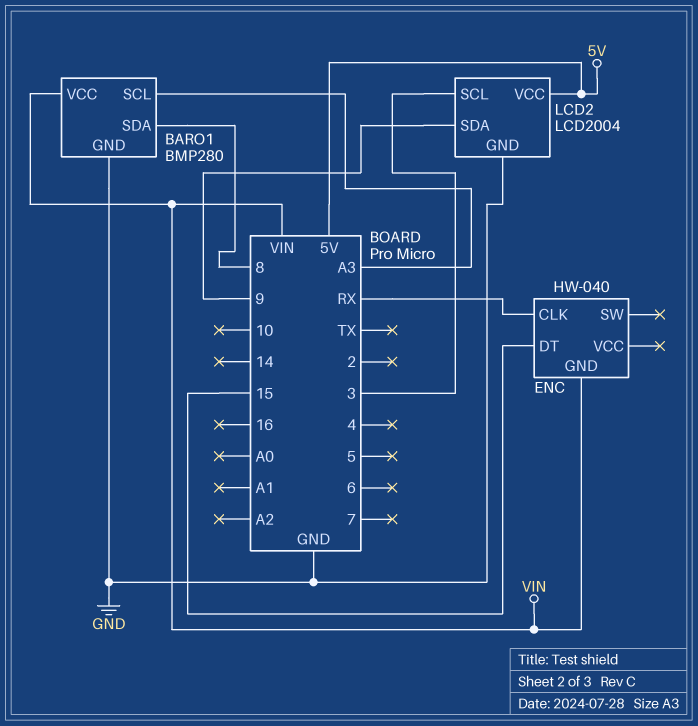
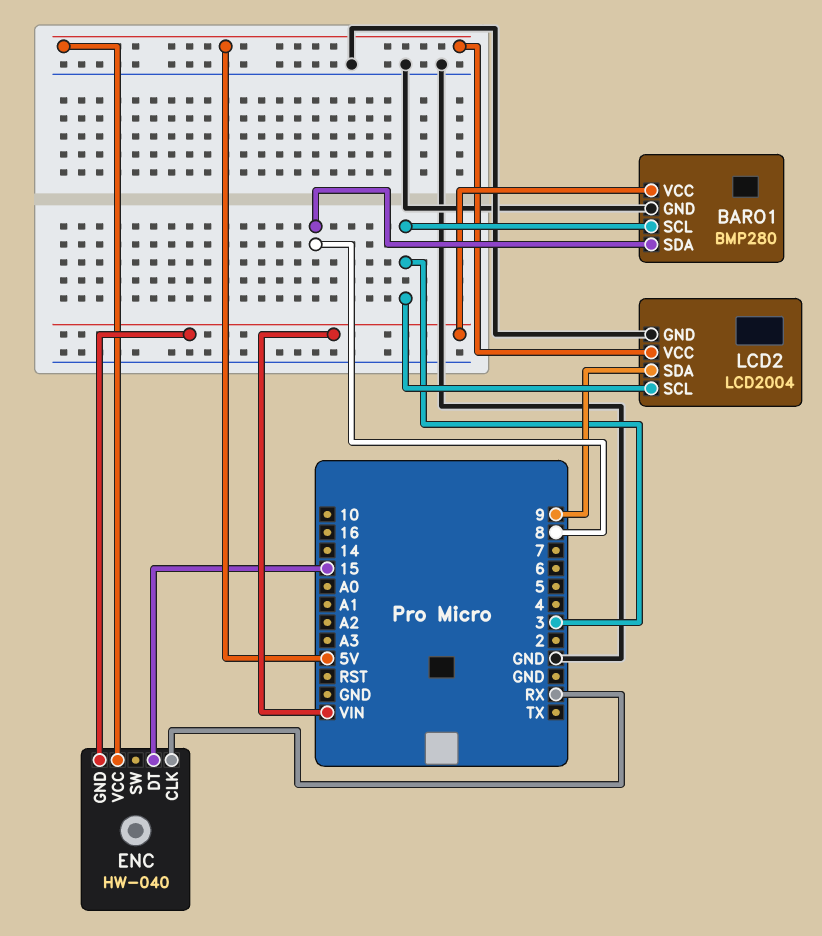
BARO1 pin SCL: A3 -> 3
ENC pin VCC: none -> 5V

